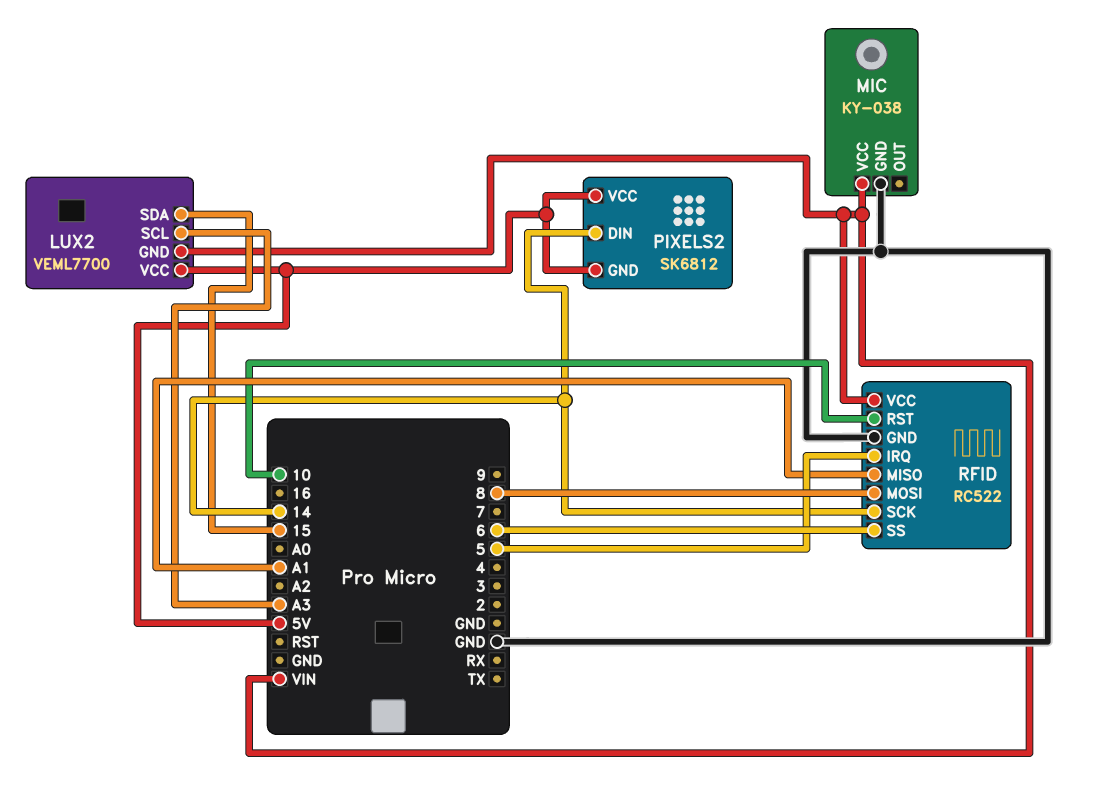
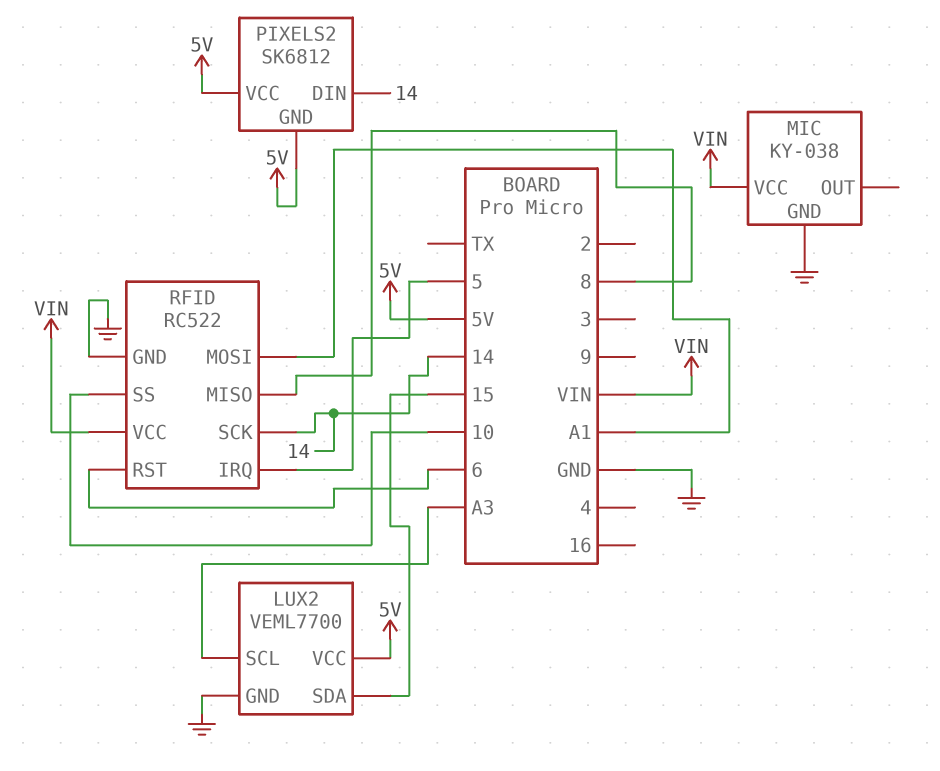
LUX2 pin GND: VIN -> GND
RFID pin MISO: A1 -> 8
RFID pin MOSI: 8 -> A1
RFID pin RST: 10 -> 6
RFID pin SS: 6 -> 10

